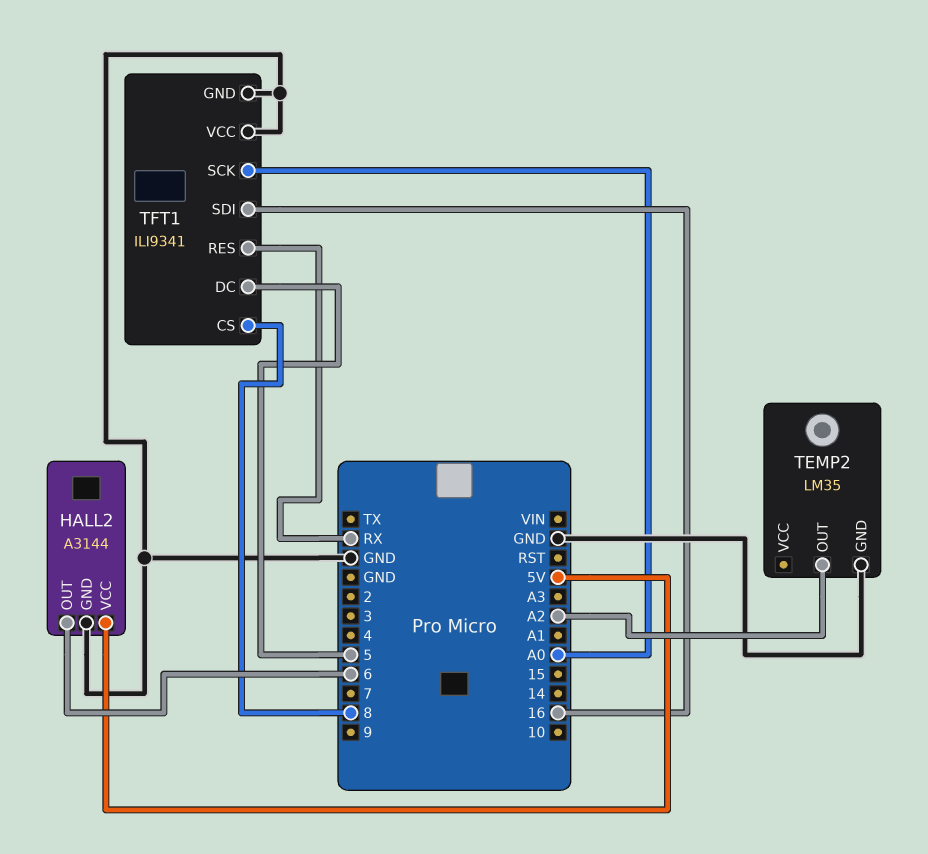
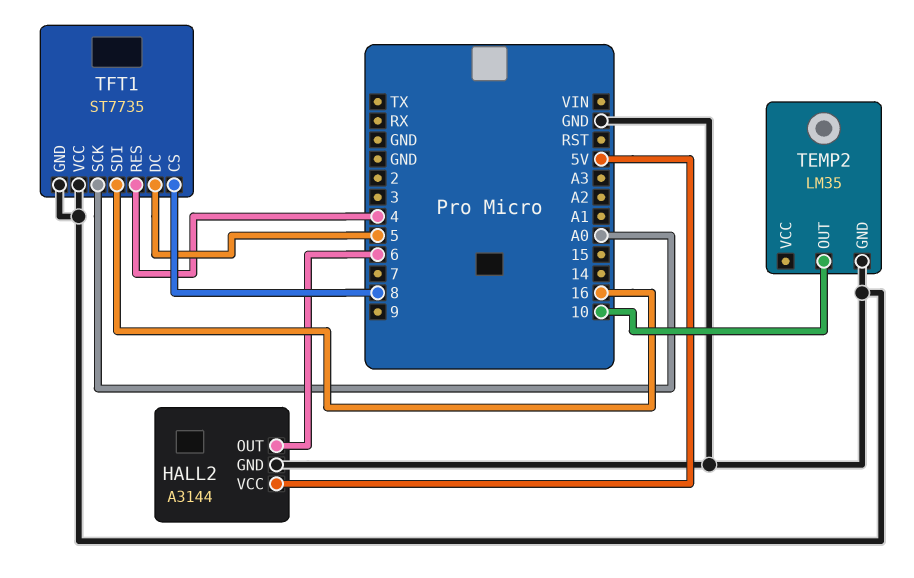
TEMP2 pin OUT: A2 -> 10
TFT1: ILI9341 -> ST7735
TFT1 pin RES: RX -> 4

